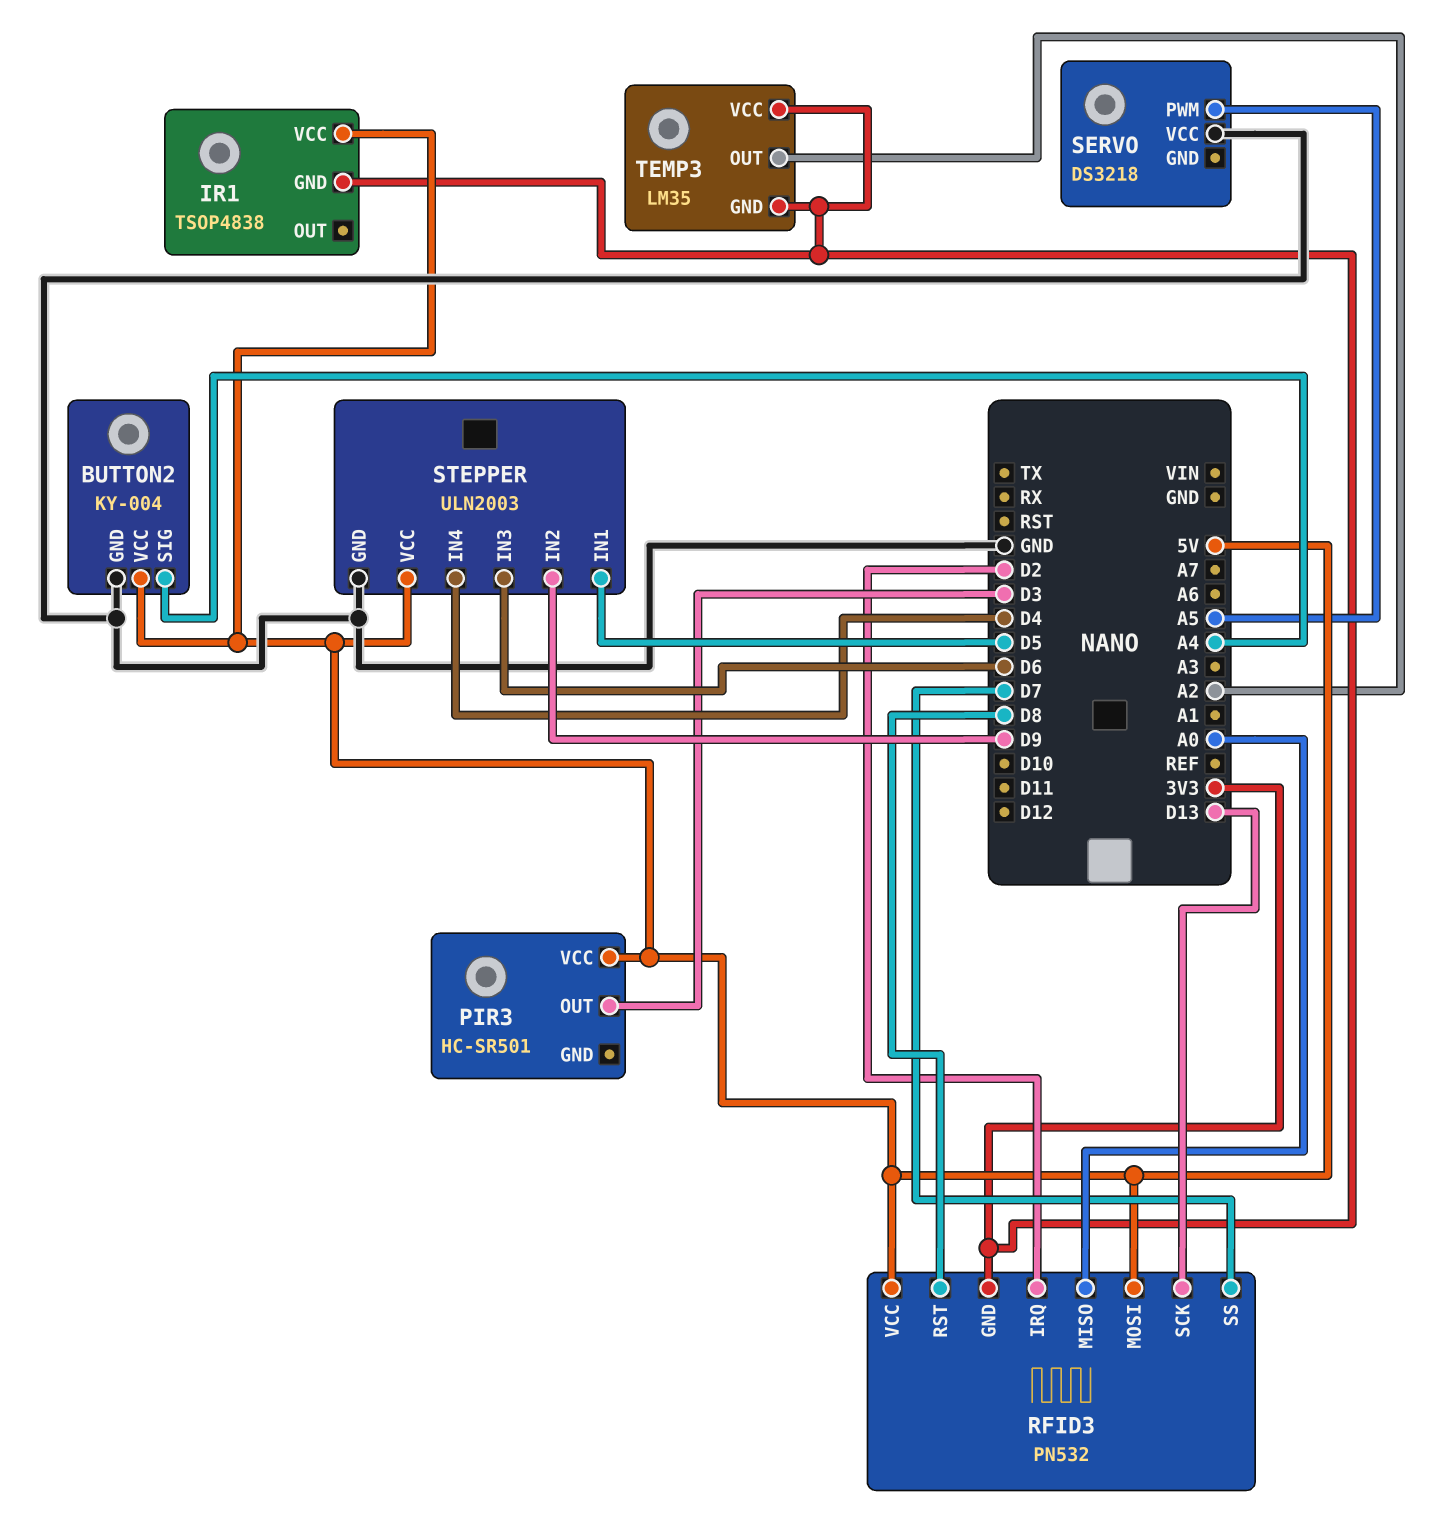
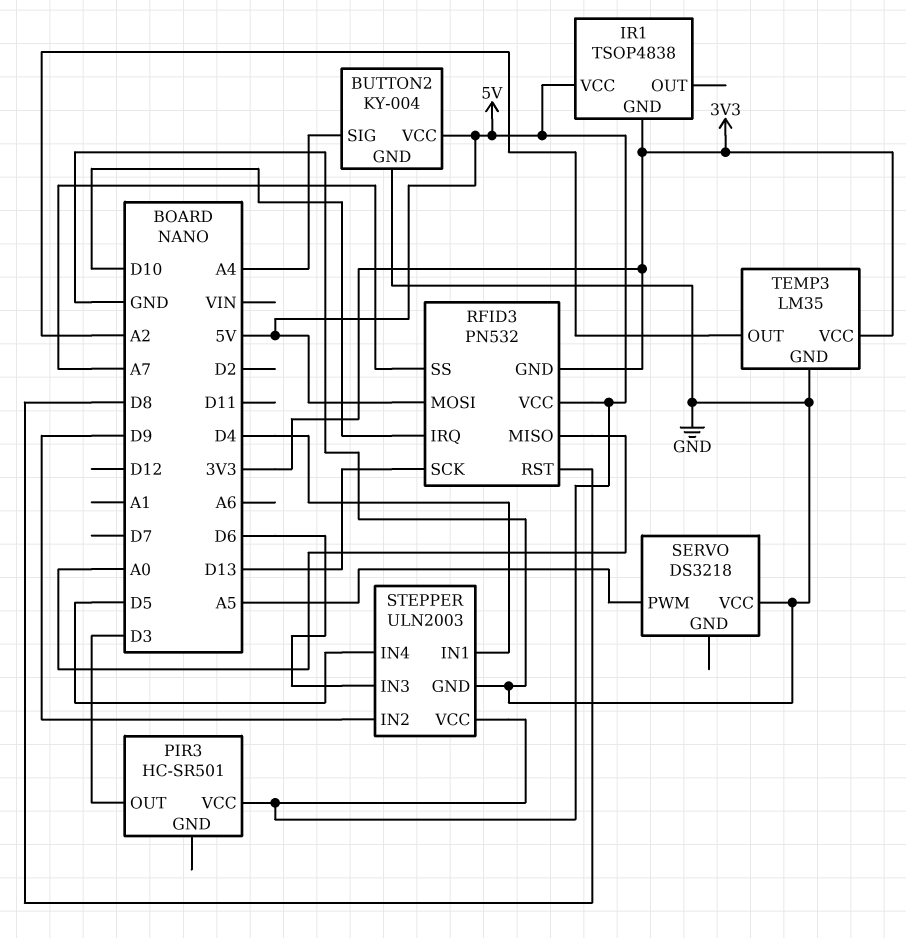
RFID3 pin IRQ: D2 -> D10
RFID3 pin SS: D7 -> A7
STEPPER pin IN1: D5 -> D4
STEPPER pin IN4: D4 -> D5
TEMP3 pin GND: 3V3 -> GND

